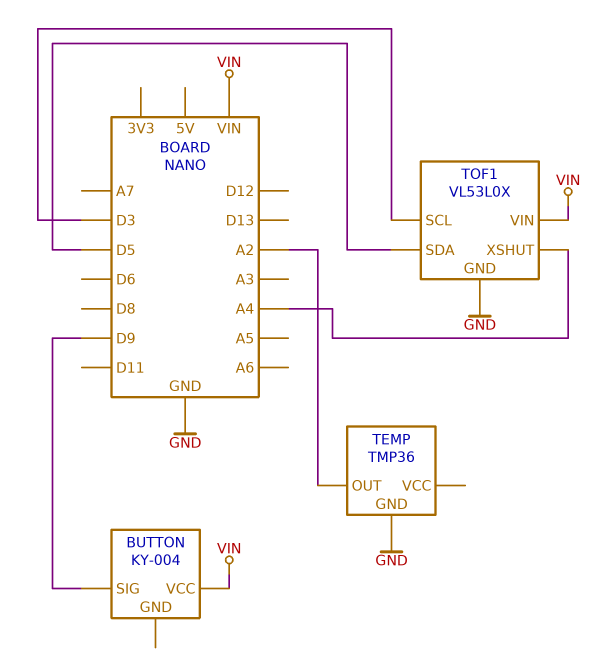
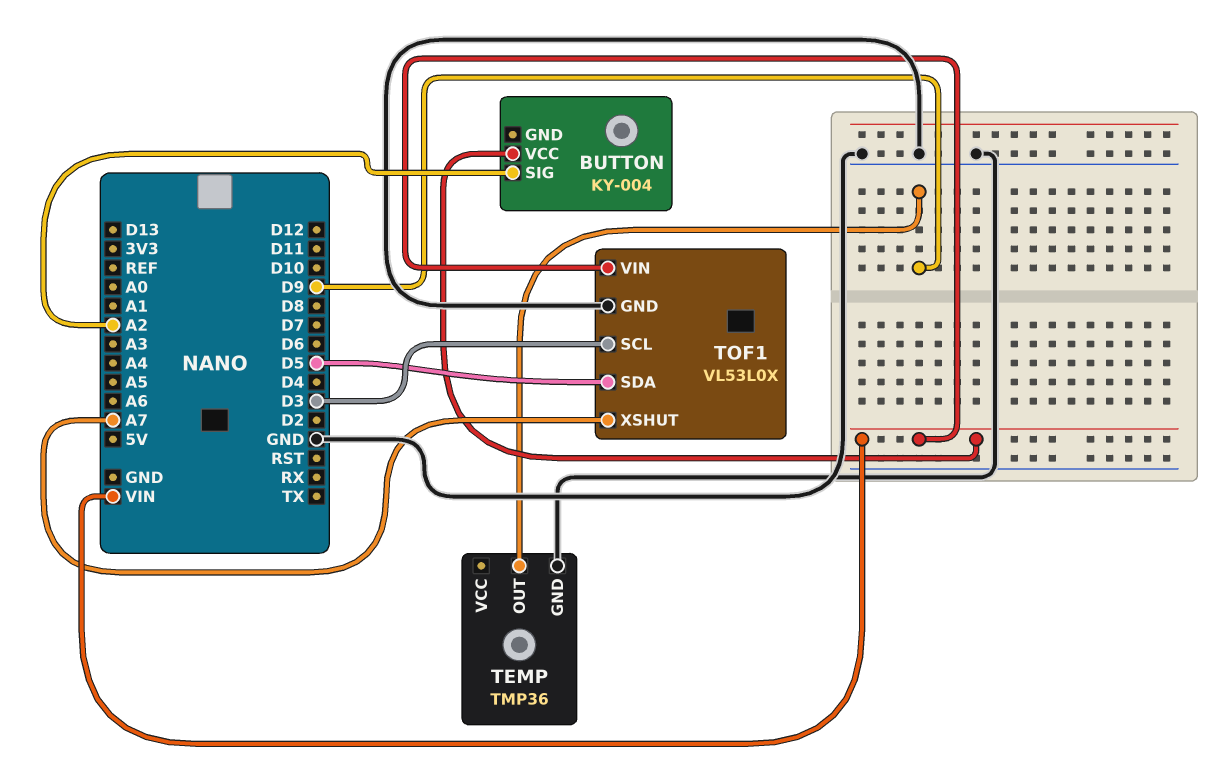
BUTTON pin SIG: D9 -> A2
TEMP pin OUT: A2 -> D9
TOF1 pin XSHUT: A4 -> A7

